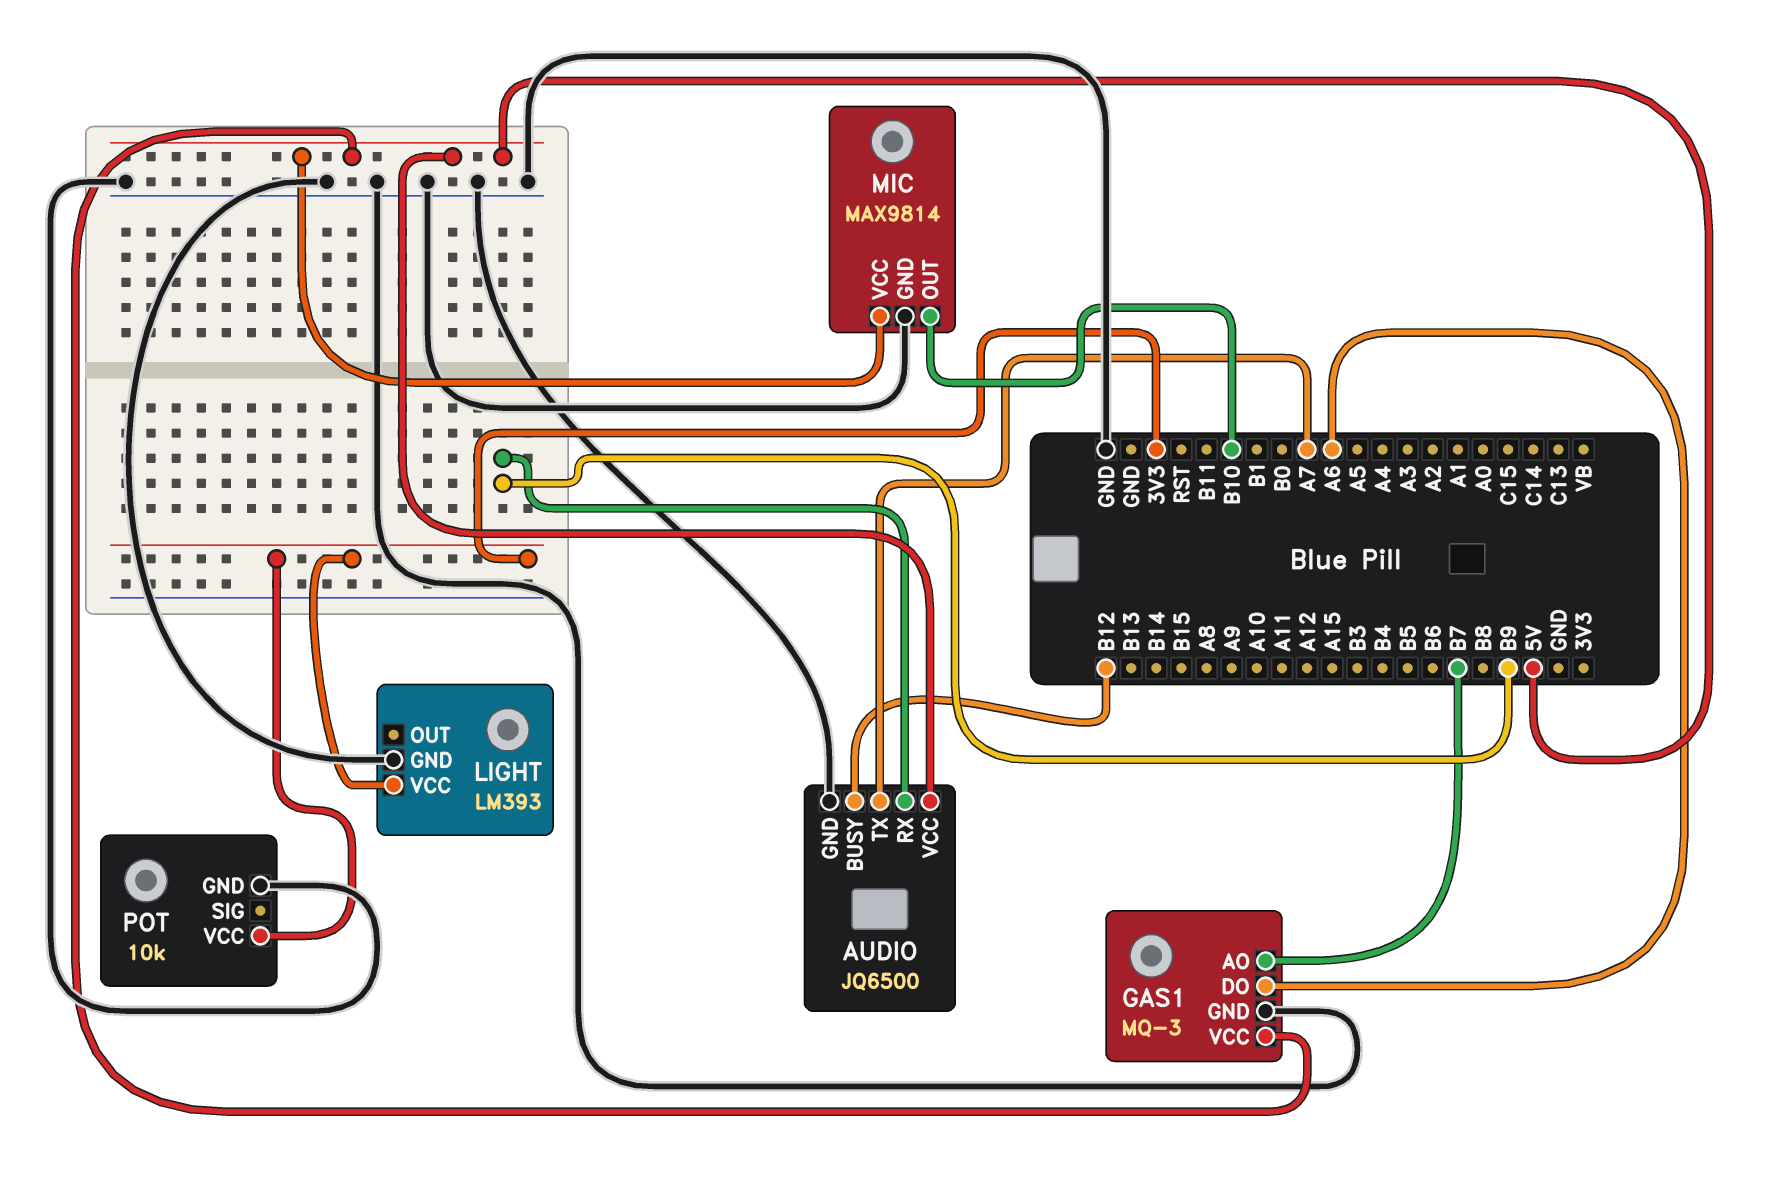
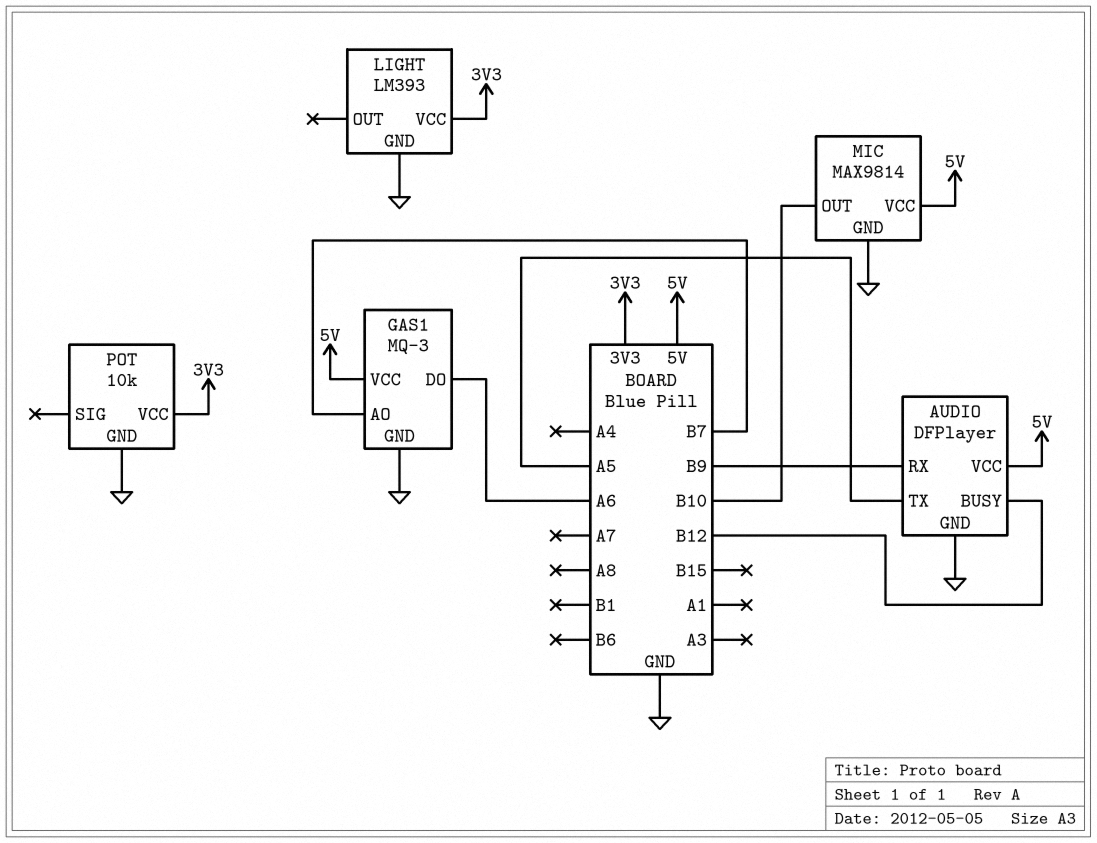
AUDIO: JQ6500 -> DFPlayer
AUDIO pin TX: A7 -> A5

